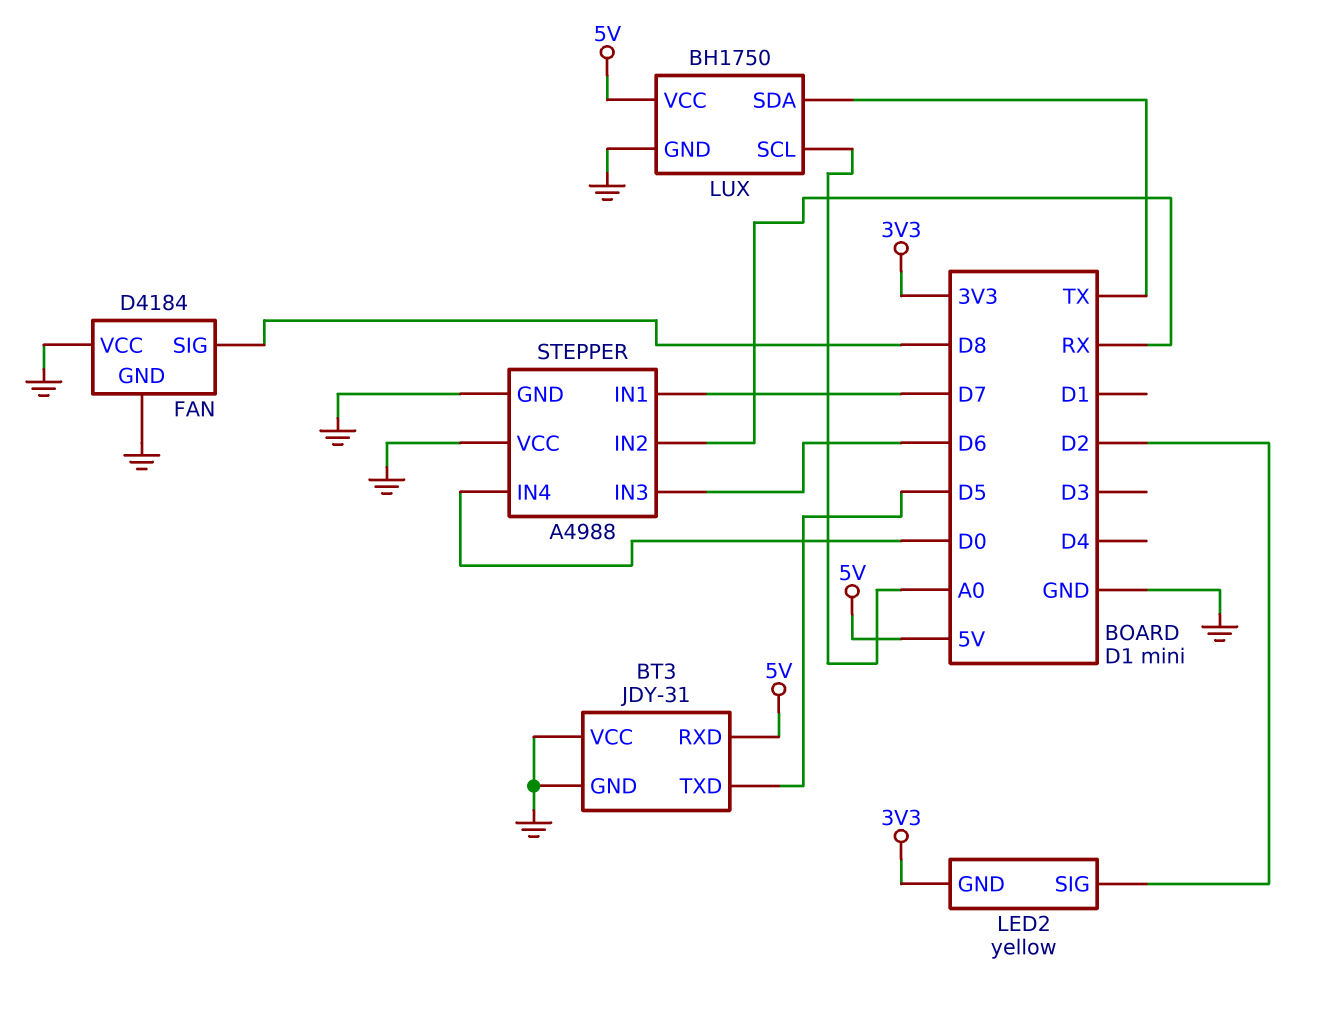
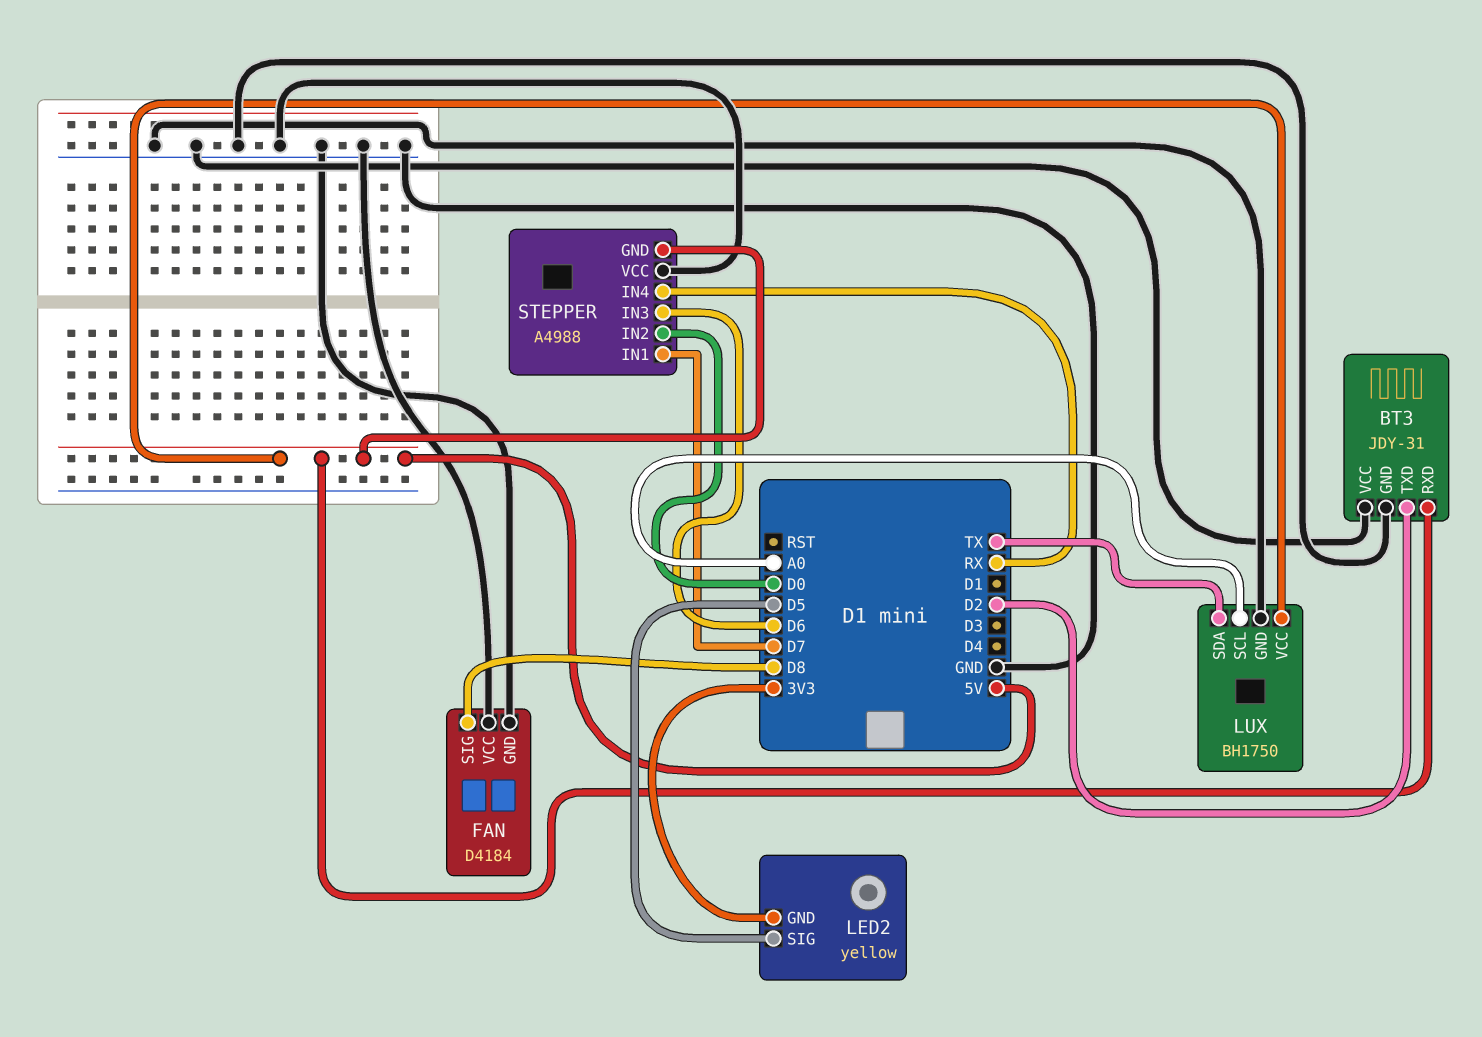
BT3 pin TXD: D5 -> D2
LED2 pin SIG: D2 -> D5
STEPPER pin GND: GND -> 5V
STEPPER pin IN2: RX -> D0
STEPPER pin IN4: D0 -> RX

